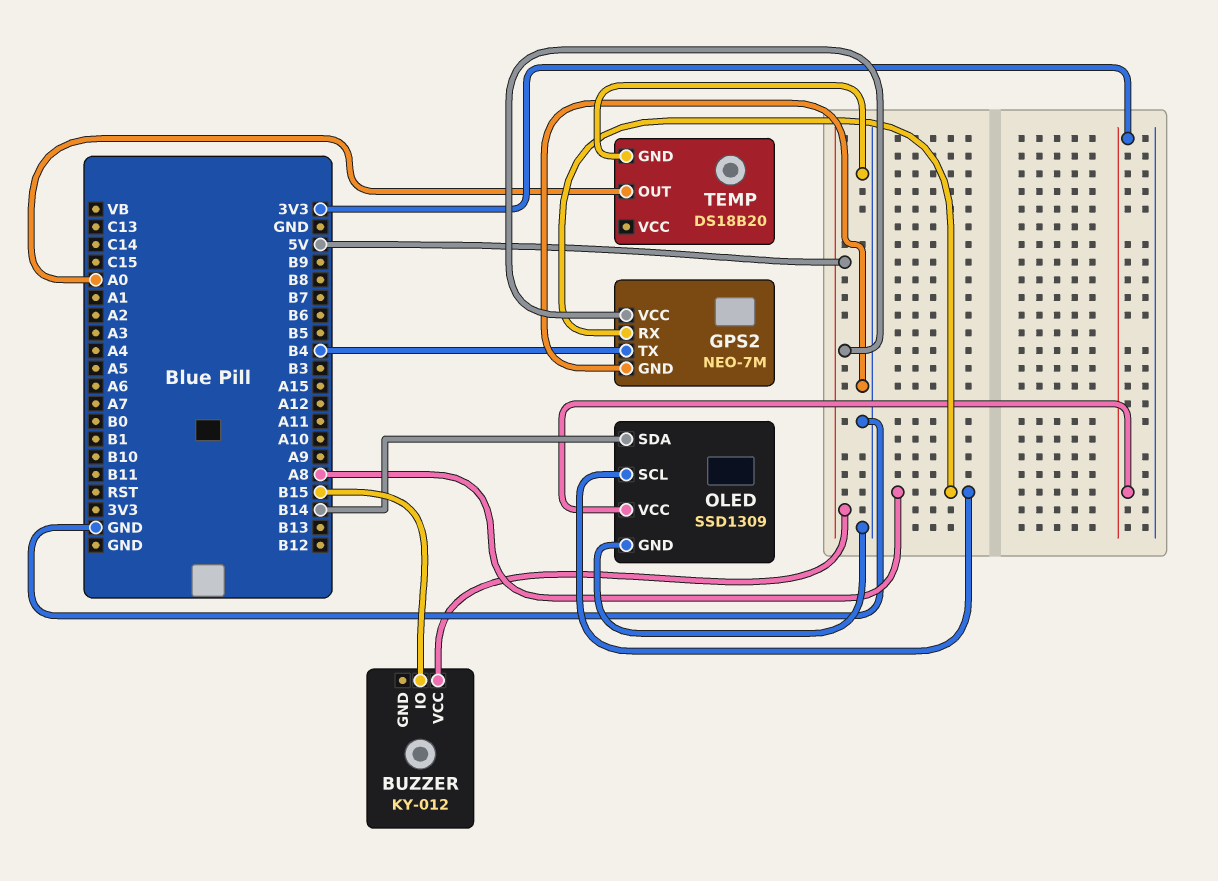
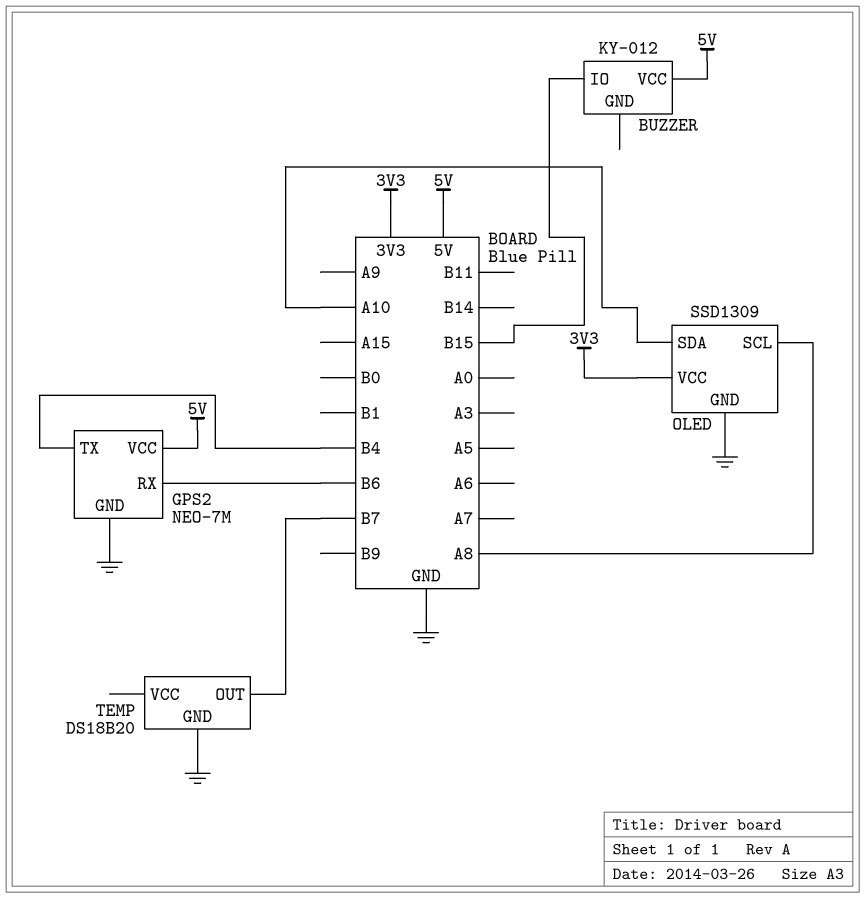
GPS2 pin RX: A8 -> B6
OLED pin SDA: B14 -> A10
TEMP pin OUT: A0 -> B7

